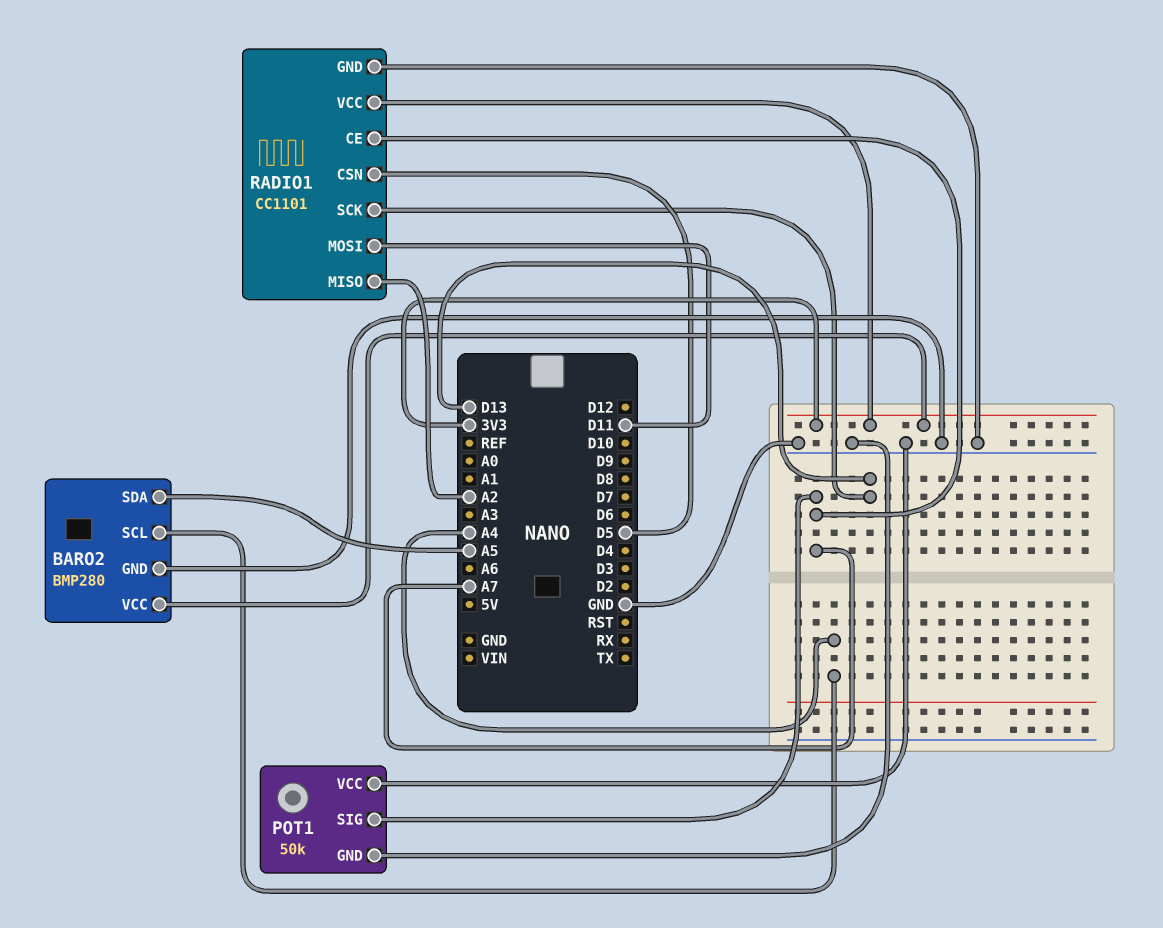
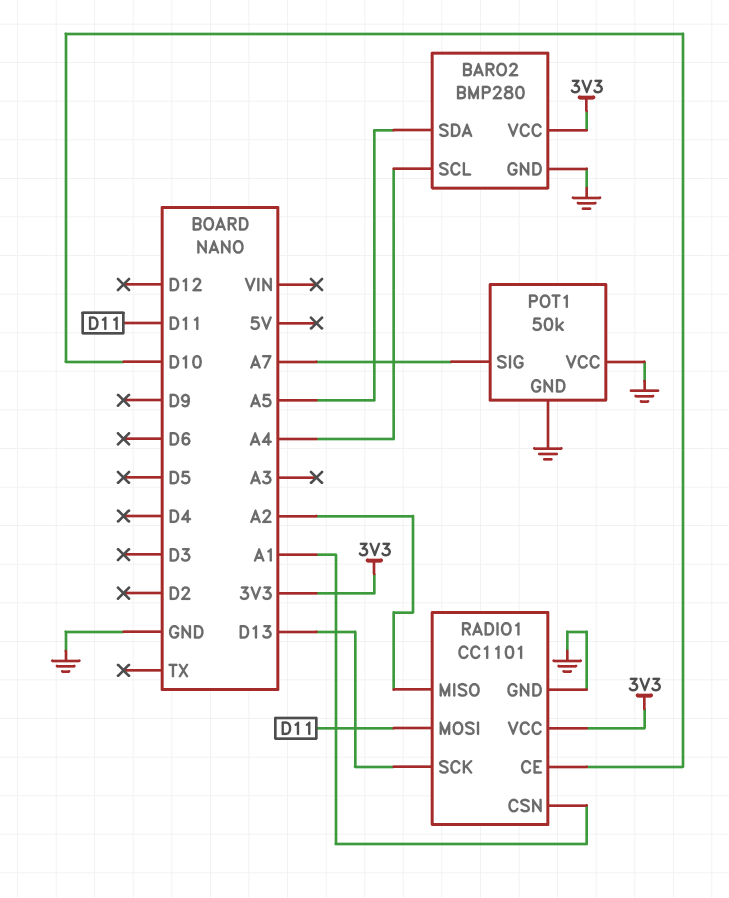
RADIO1 pin CE: A7 -> D10
RADIO1 pin CSN: D5 -> A1

